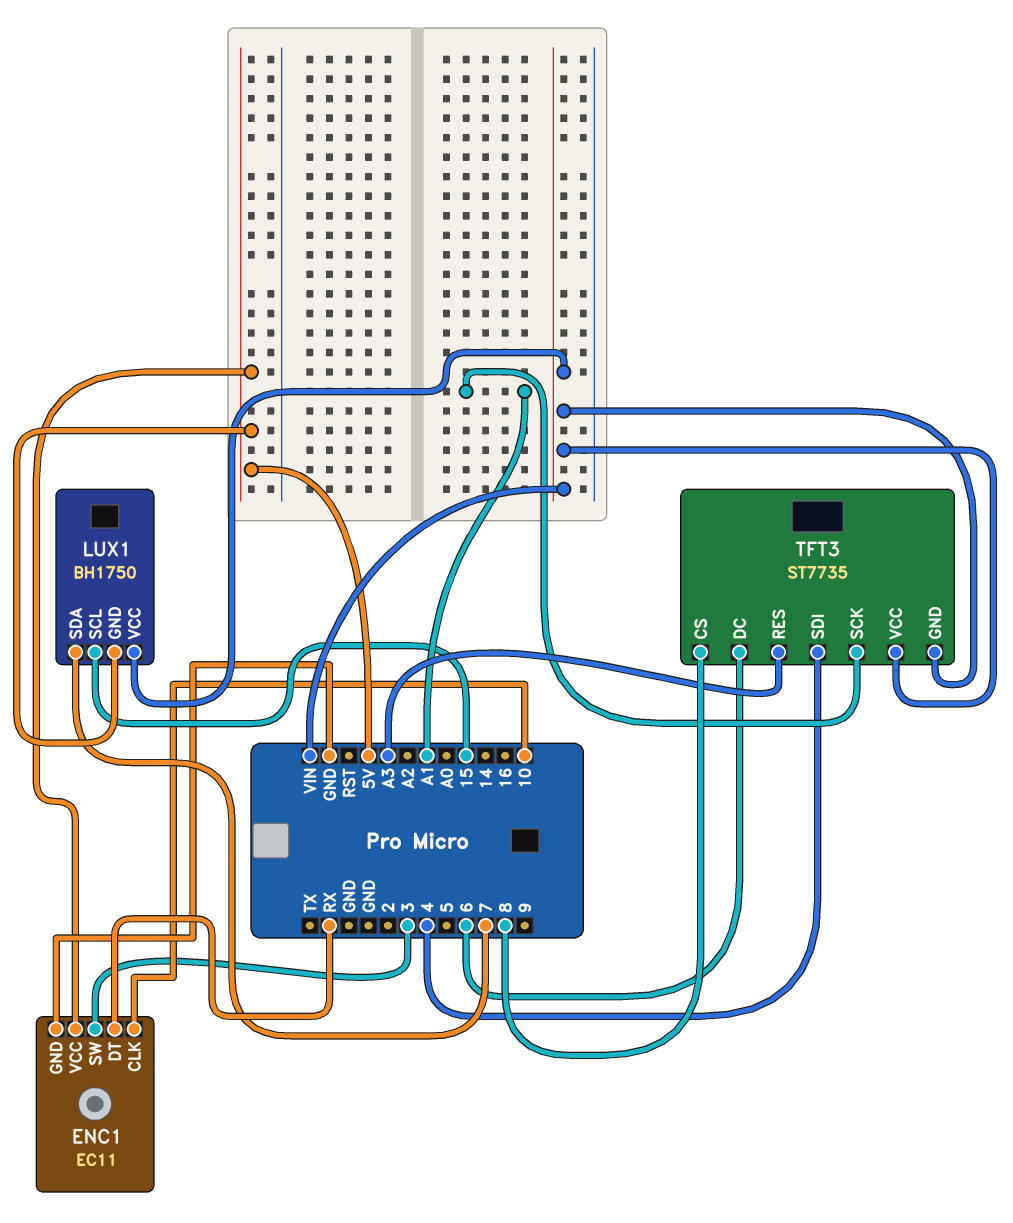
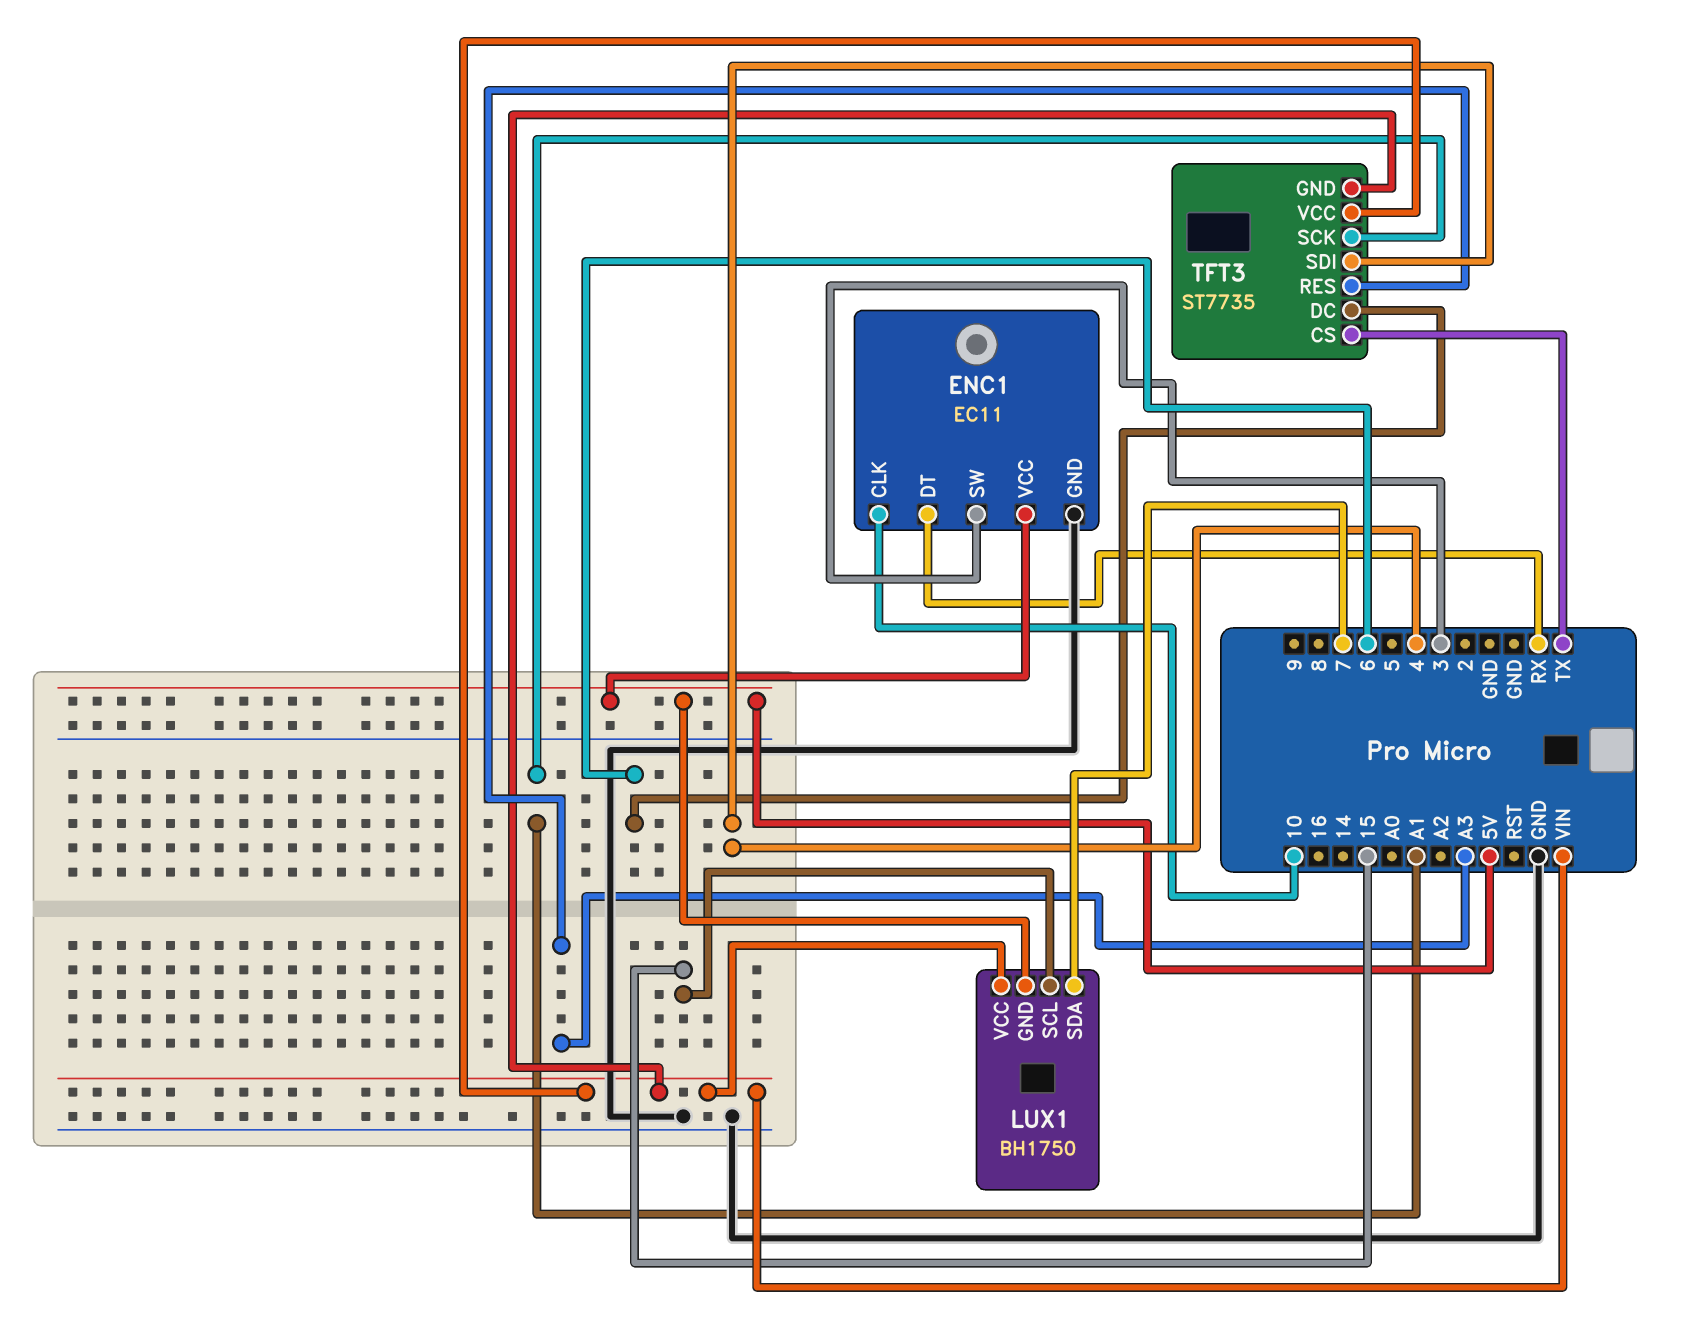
TFT3 pin CS: 8 -> TX

